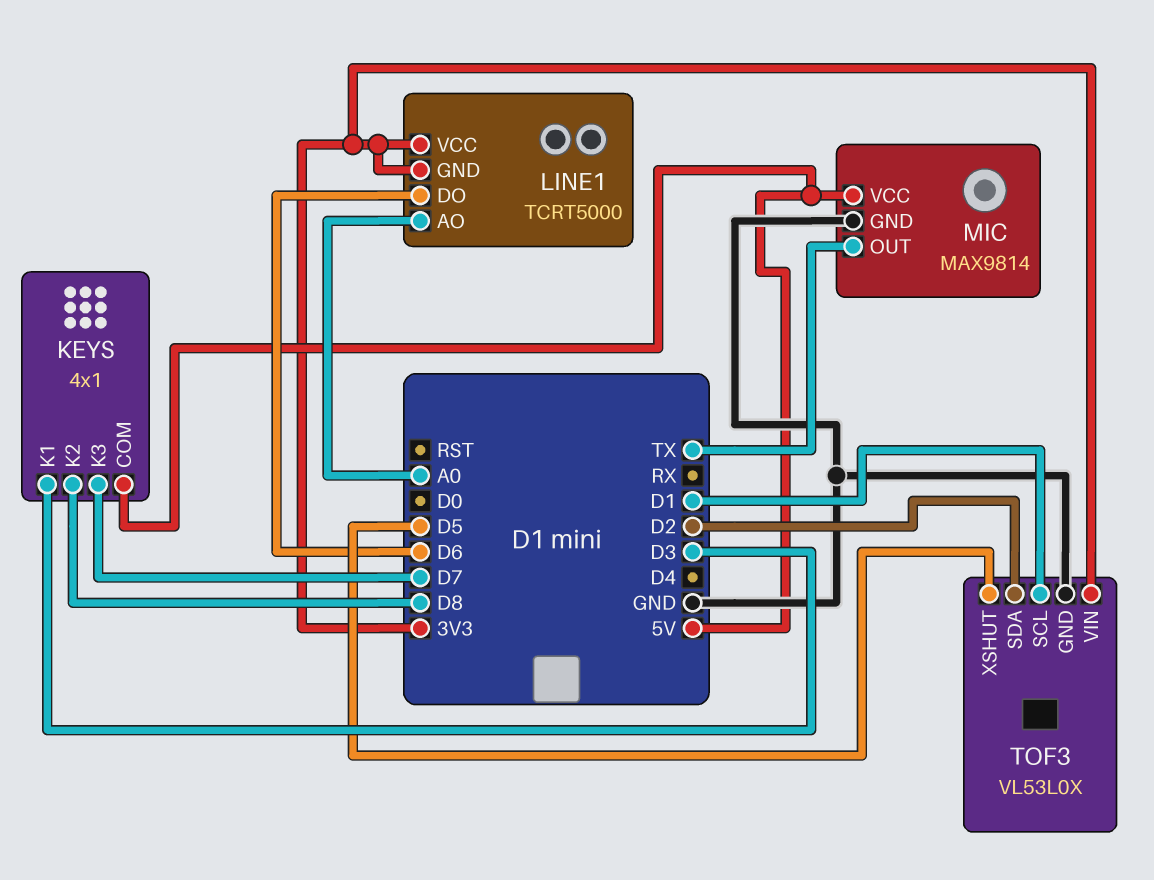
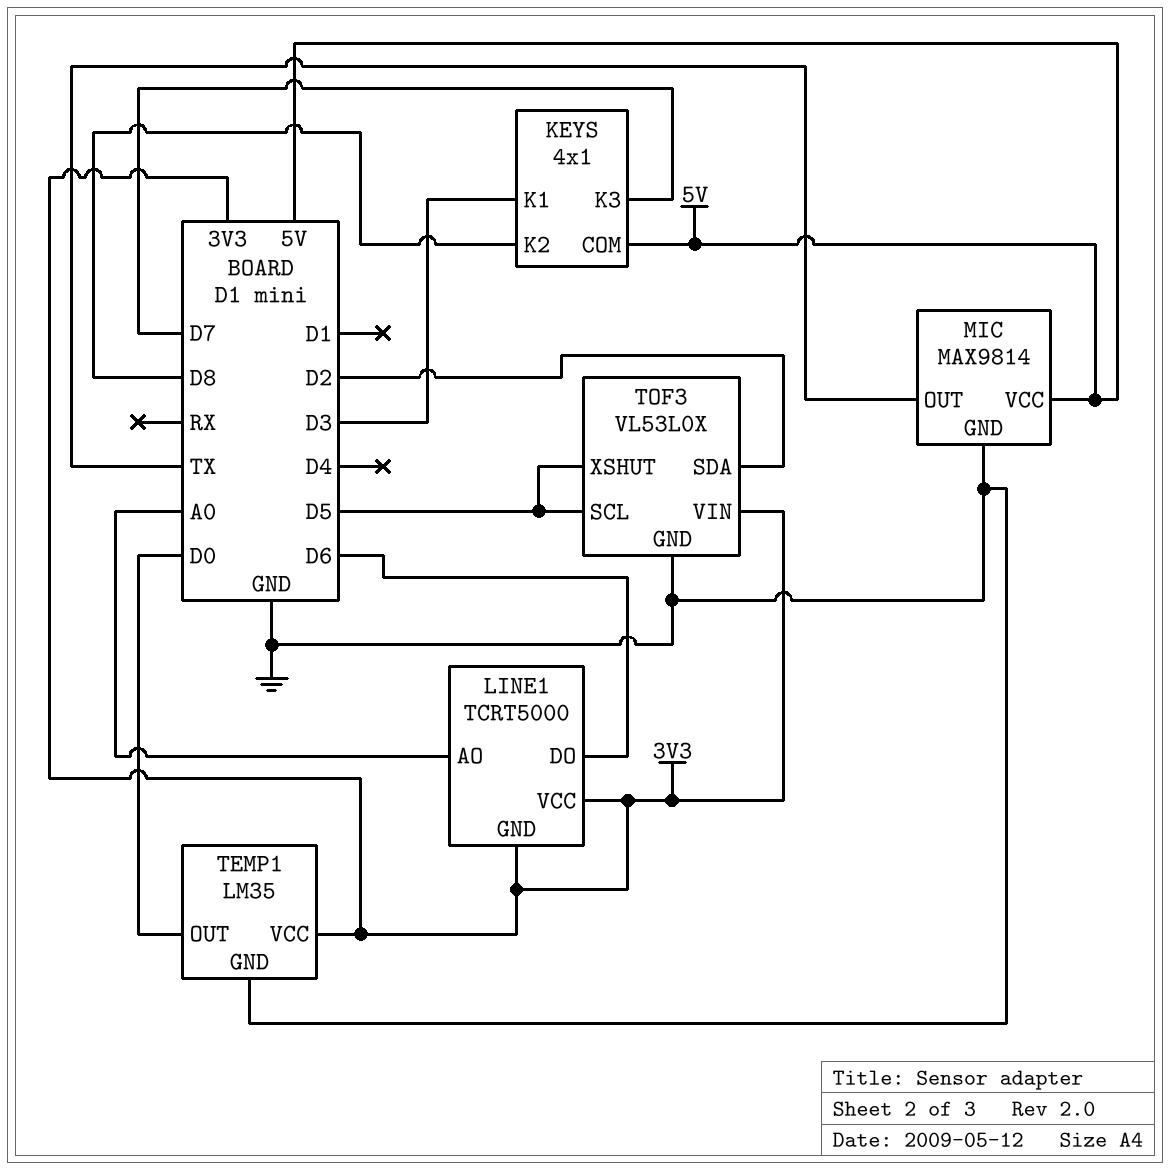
TEMP1: none -> LM35
TEMP1 pin GND: none -> GND
TEMP1 pin OUT: none -> D0
TEMP1 pin VCC: none -> 3V3
TOF3 pin SCL: D1 -> D5

